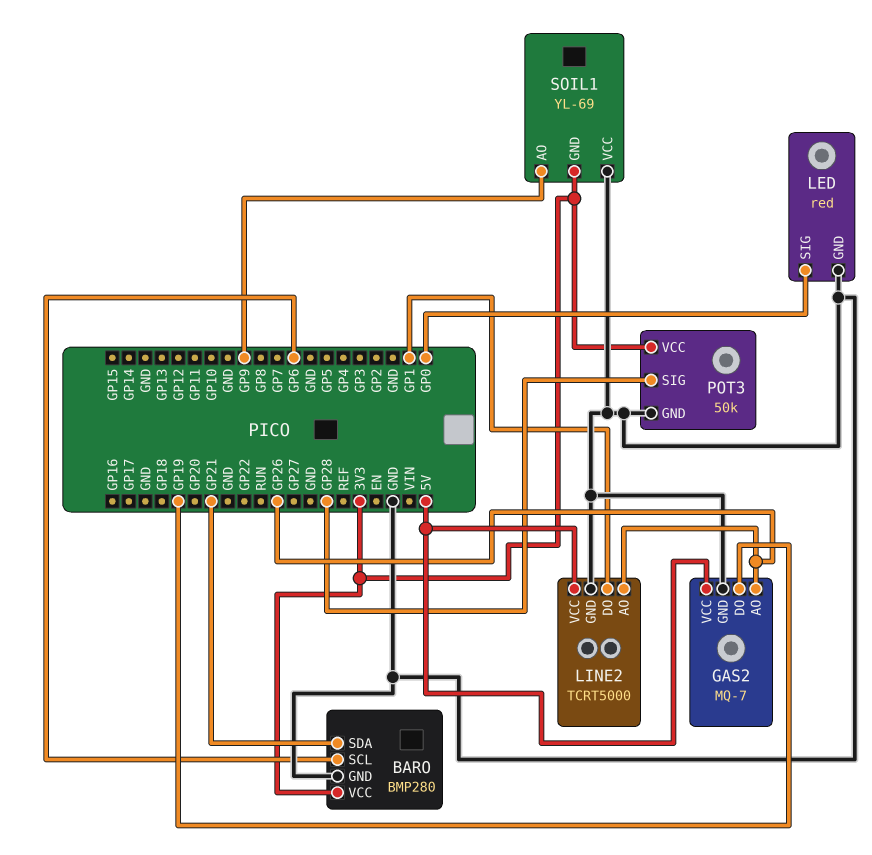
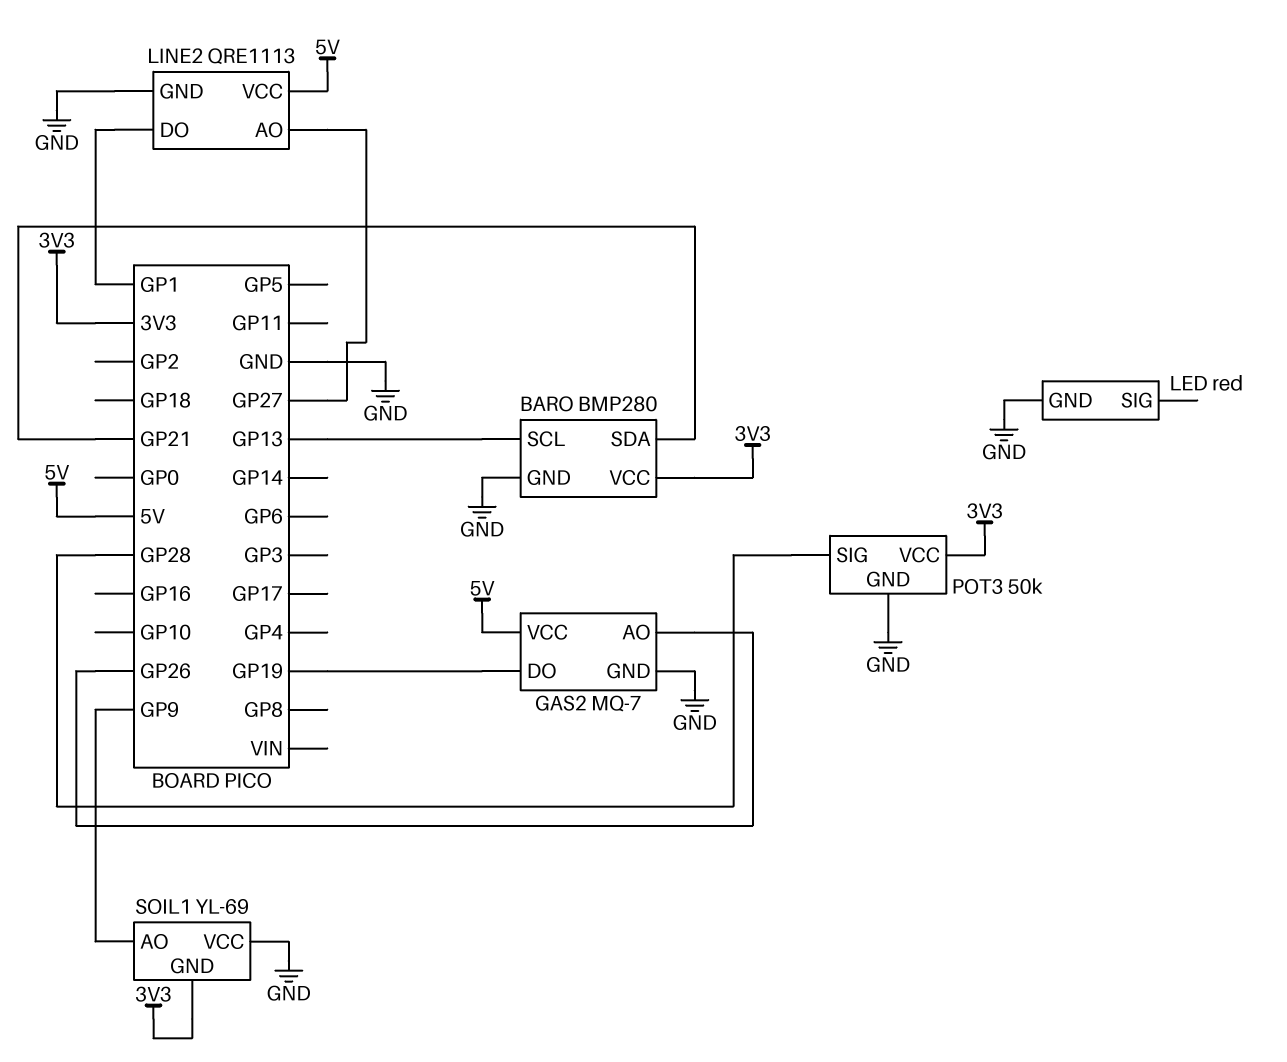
BARO pin SCL: GP6 -> GP13
LED pin SIG: GP0 -> none
LINE2: TCRT5000 -> QRE1113
LINE2 pin AO: GP26 -> GP27

